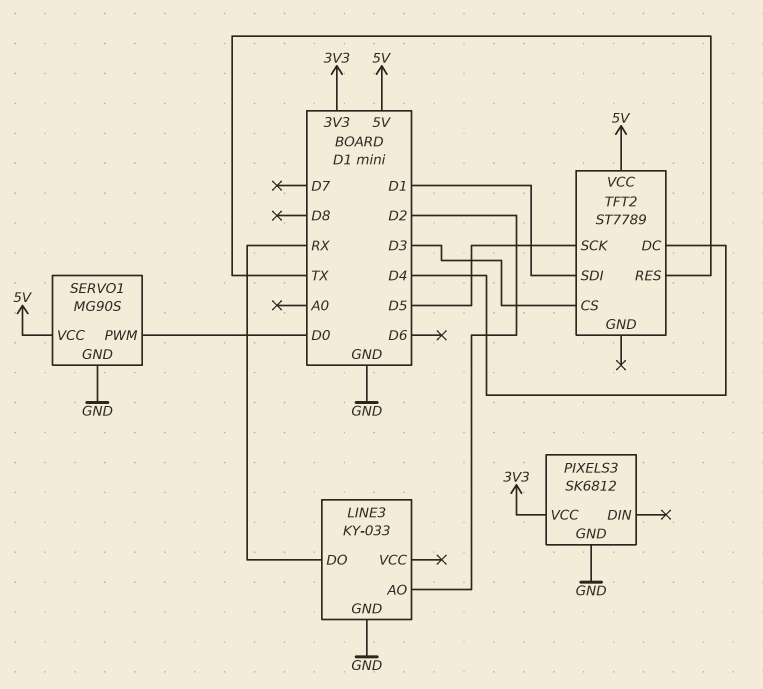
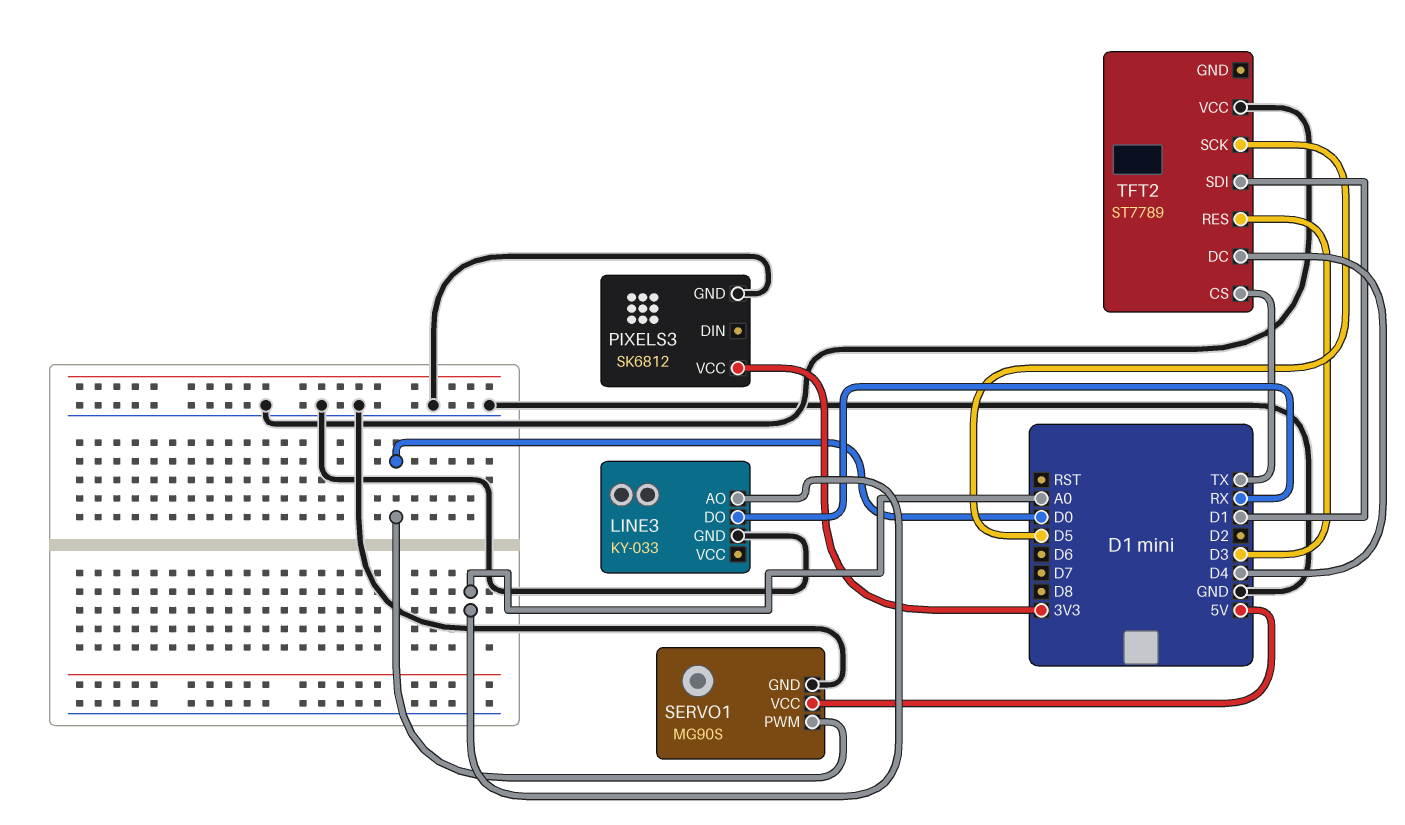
LINE3 pin AO: D2 -> A0
TFT2 pin CS: D3 -> TX
TFT2 pin RES: TX -> D3
TFT2 pin VCC: 5V -> GND

